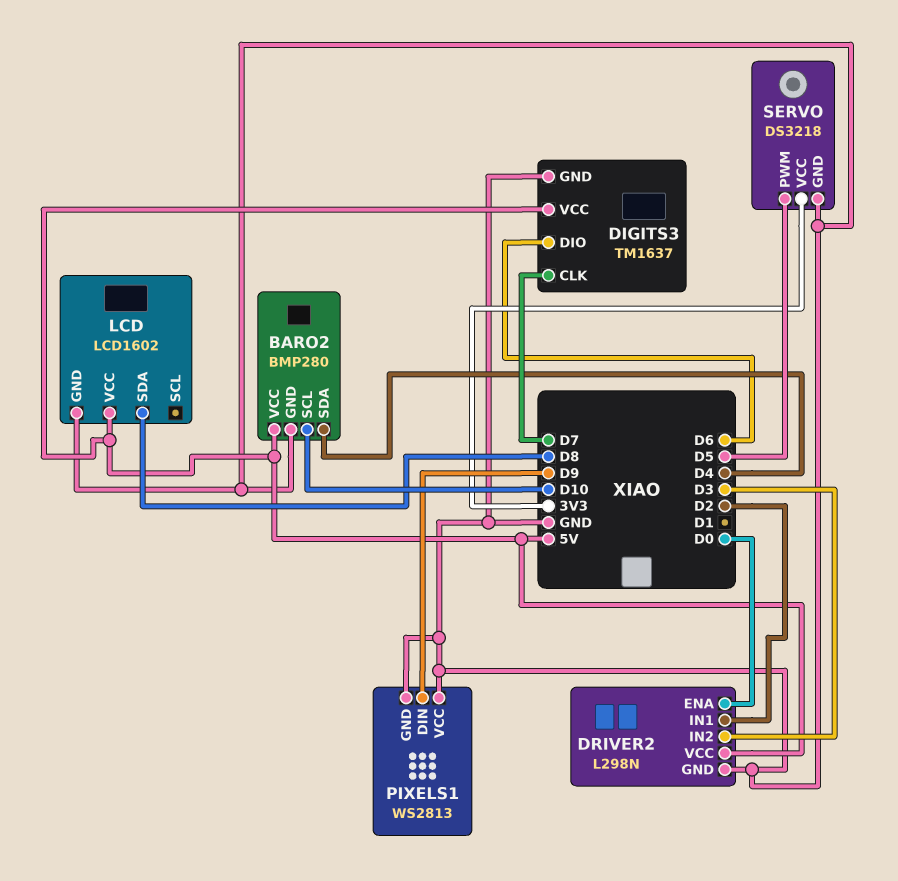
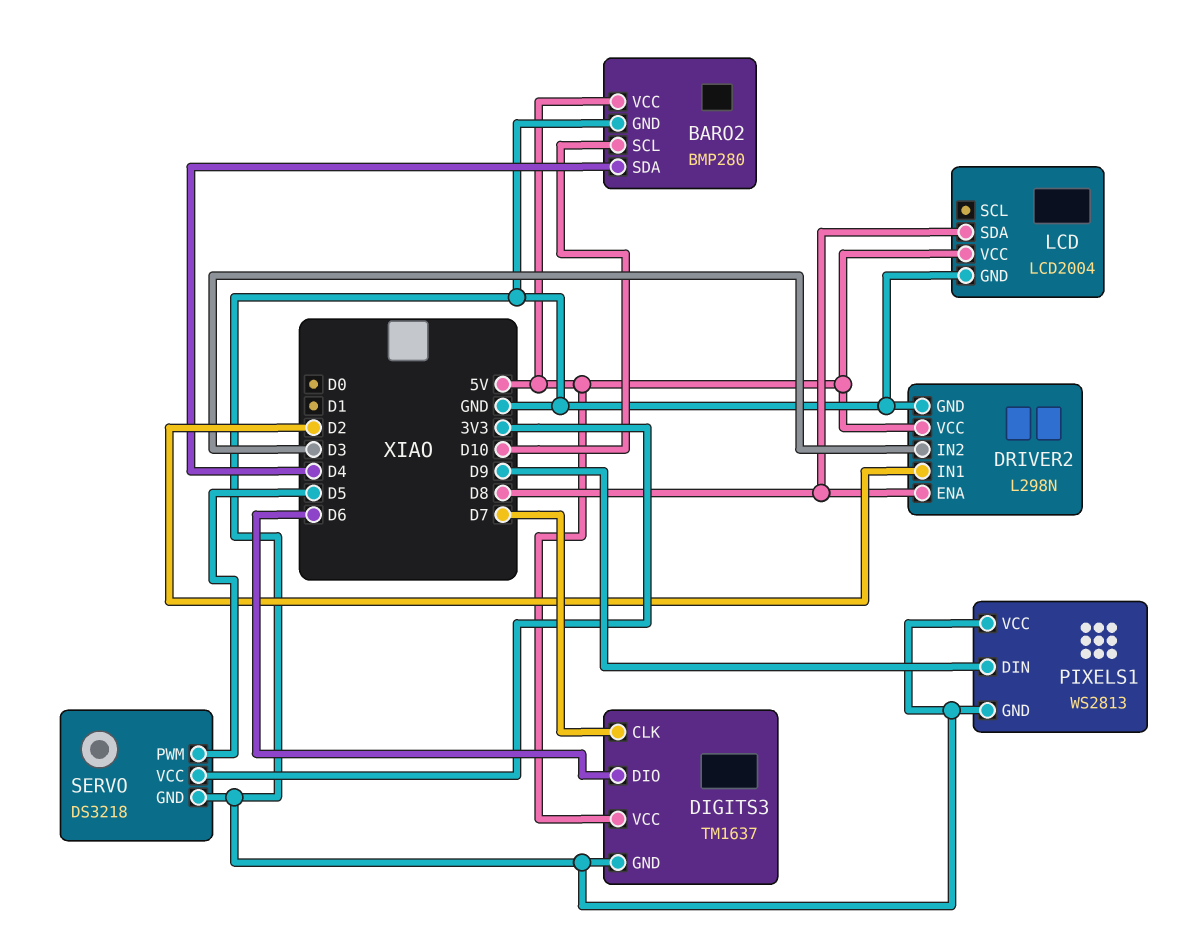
DRIVER2 pin ENA: D0 -> D8
LCD: LCD1602 -> LCD2004

